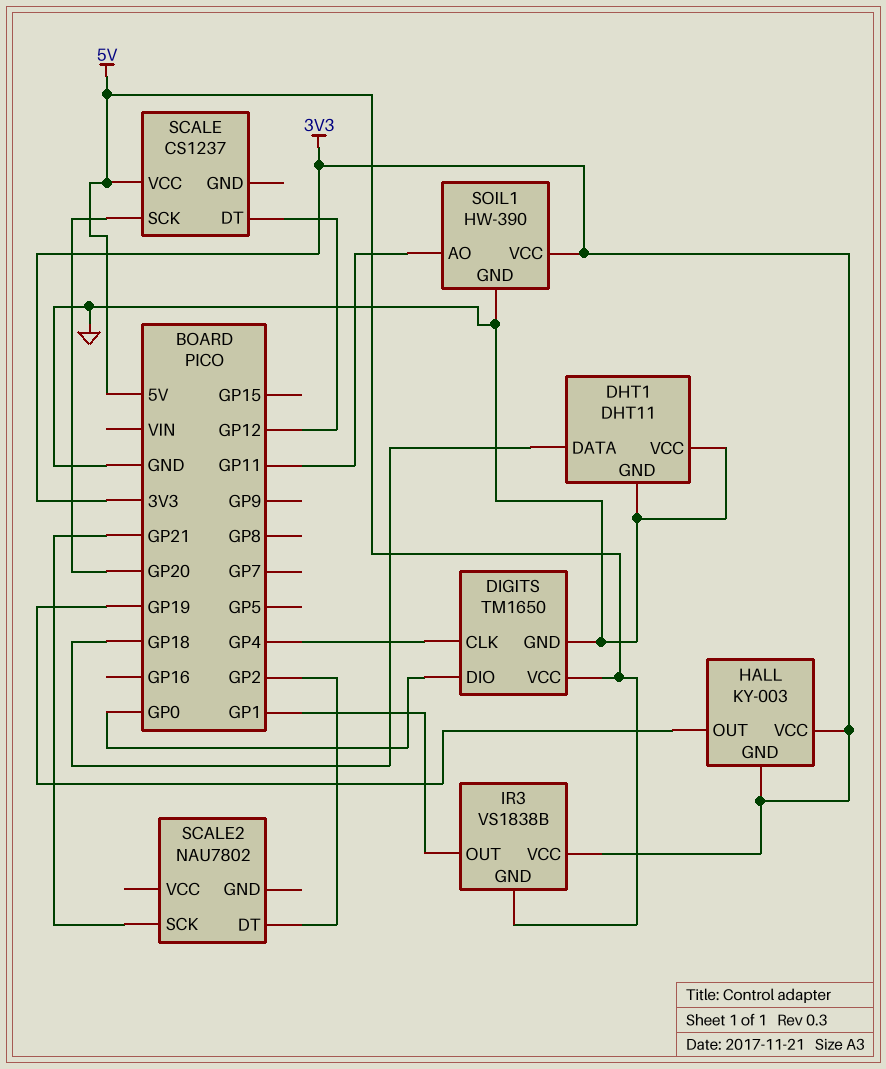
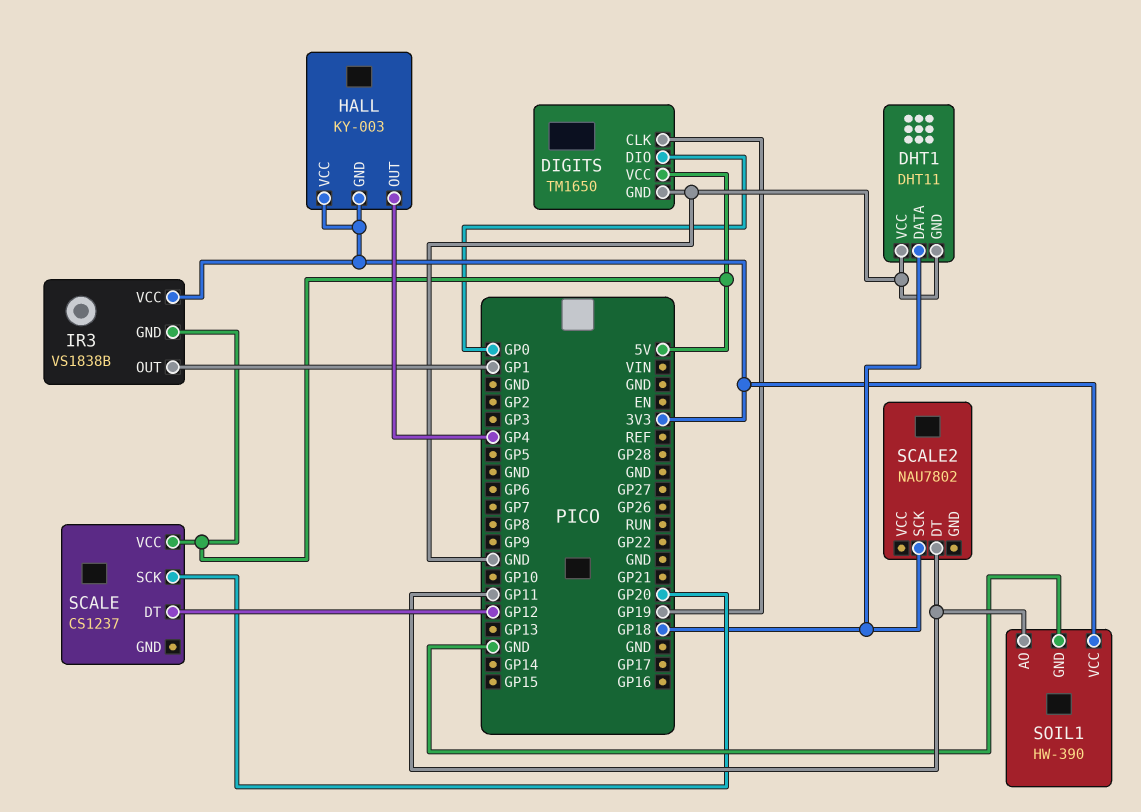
DIGITS pin CLK: GP4 -> GP19
HALL pin OUT: GP19 -> GP4
SCALE2 pin DT: GP2 -> GP11
SCALE2 pin SCK: GP21 -> GP18

